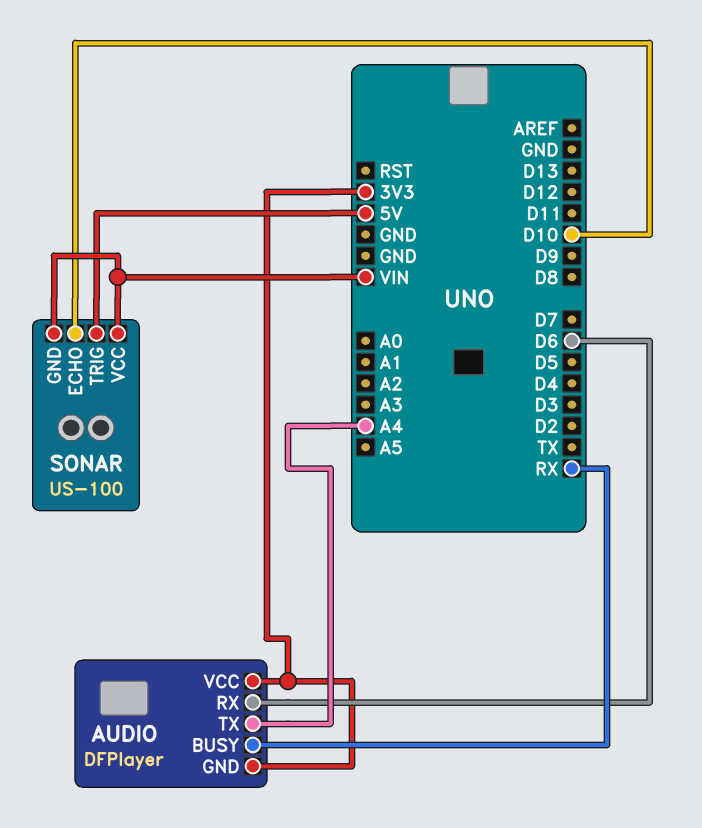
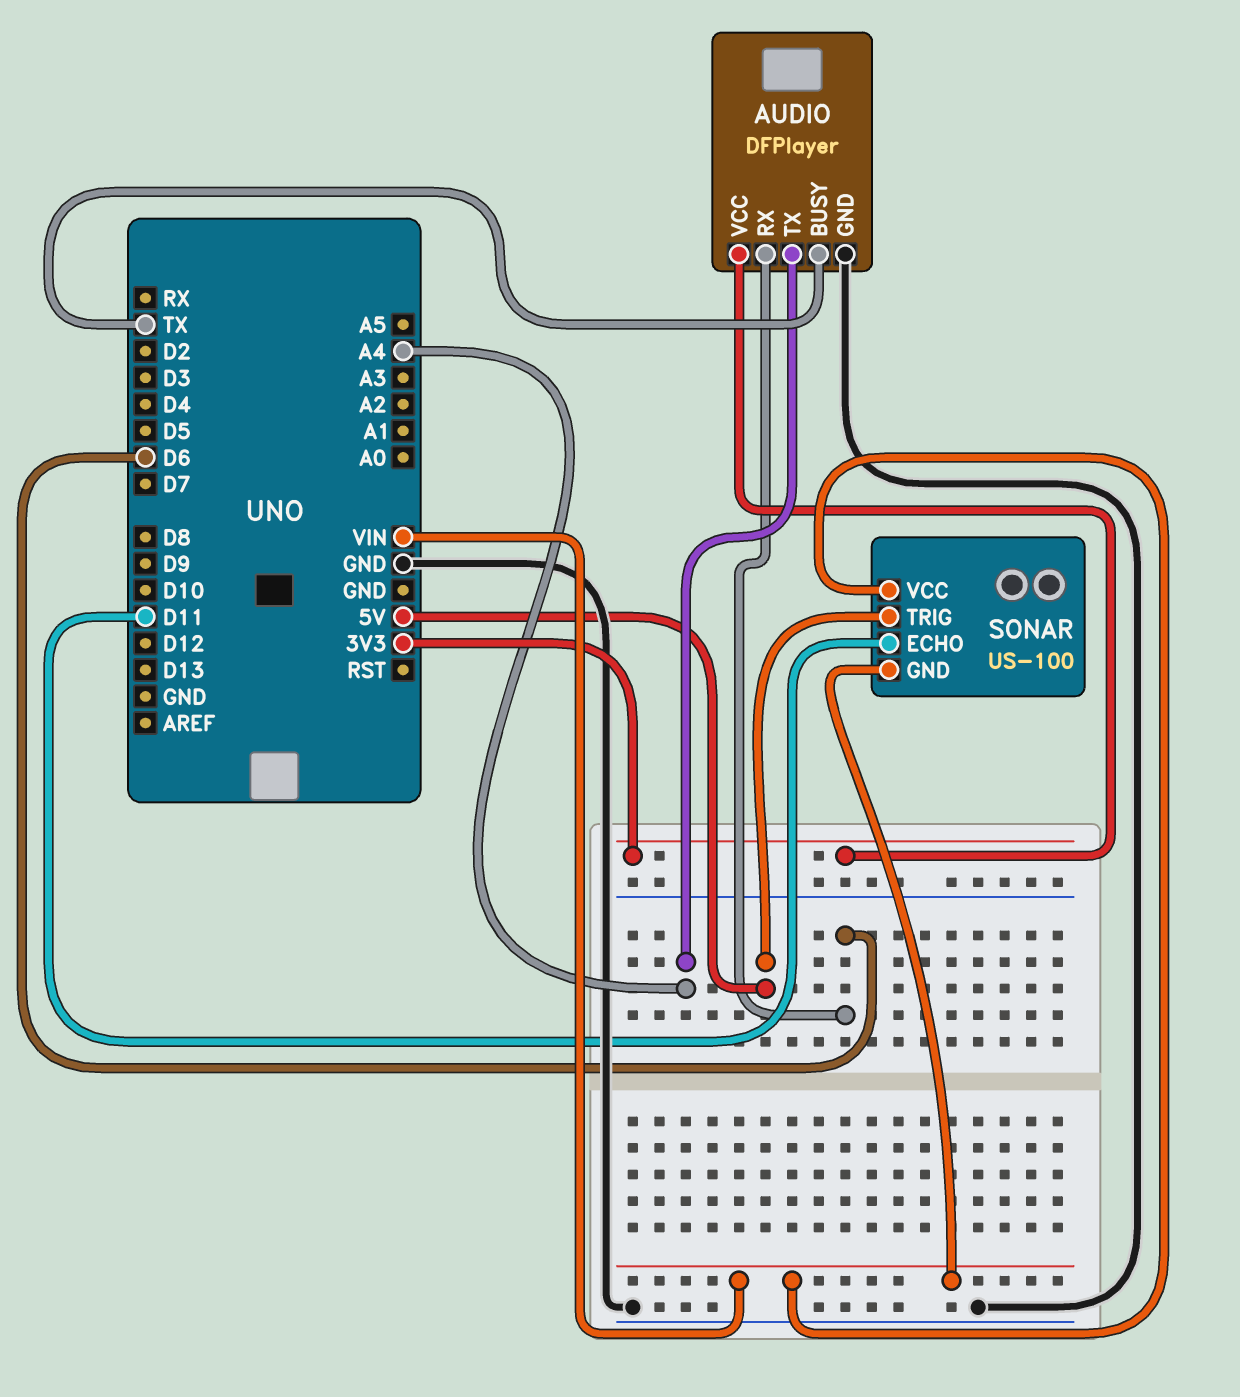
AUDIO pin BUSY: RX -> TX
AUDIO pin GND: 3V3 -> GND
SONAR pin ECHO: D10 -> D11

